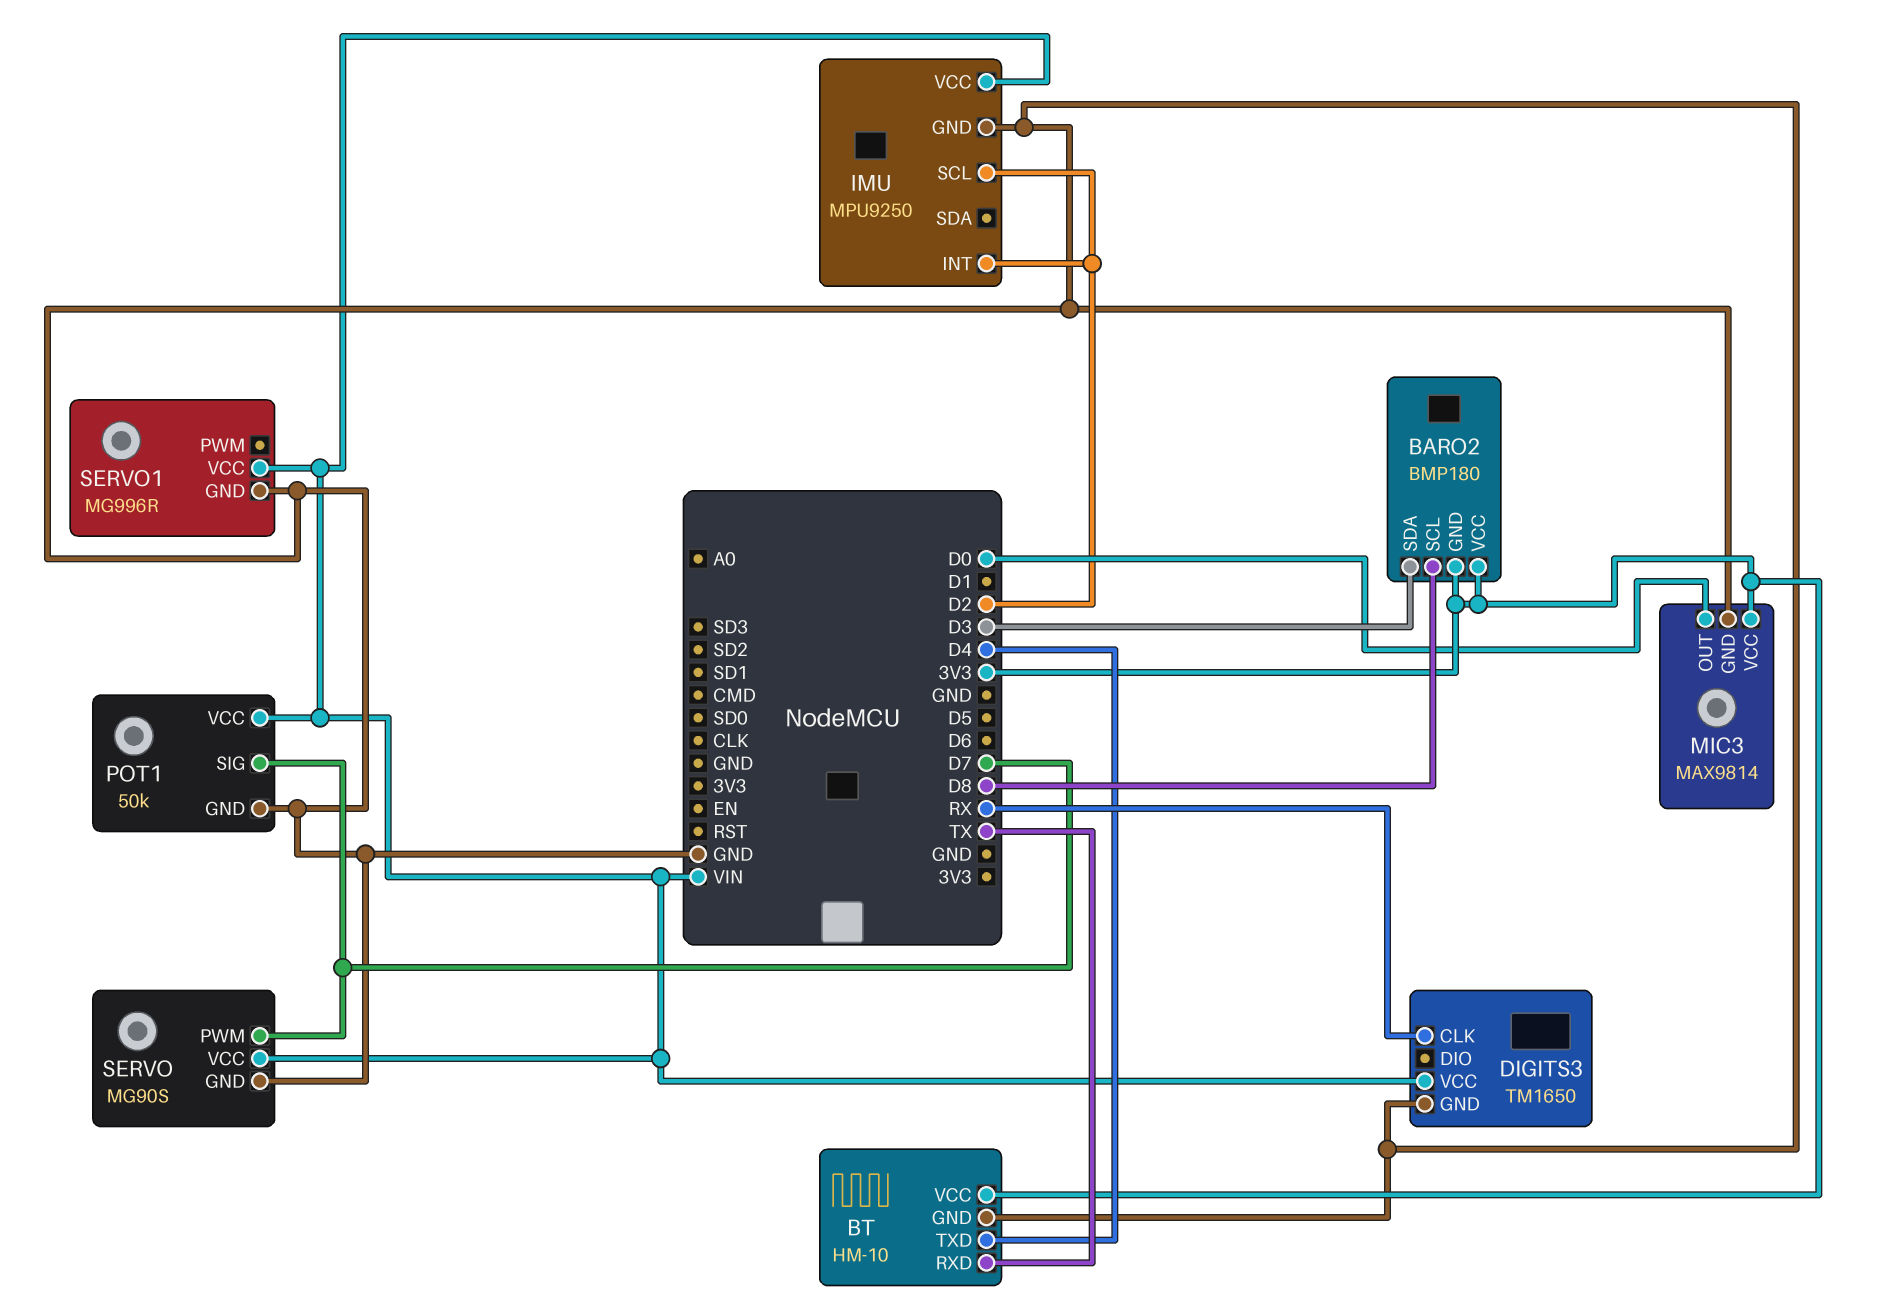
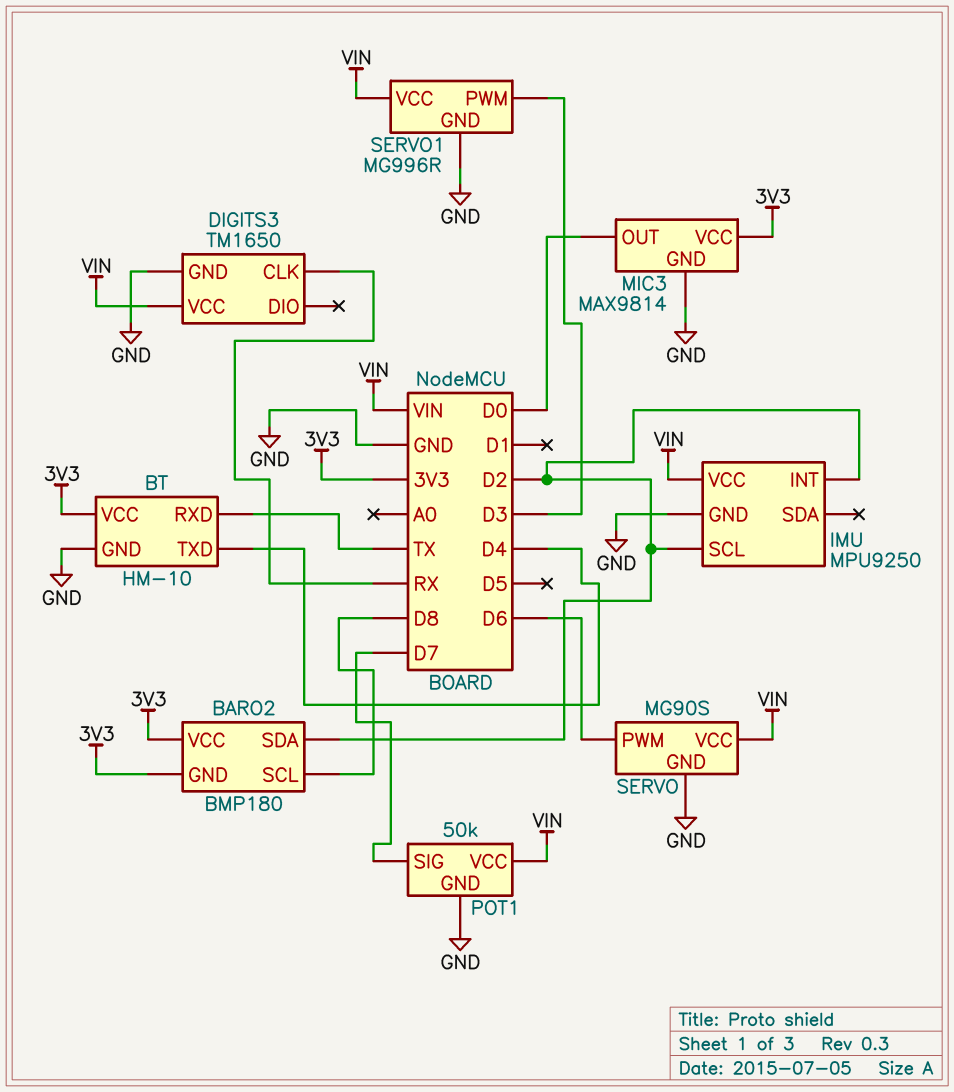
BARO2 pin SDA: D3 -> D2
SERVO pin PWM: D7 -> D6
SERVO1 pin PWM: none -> D3

